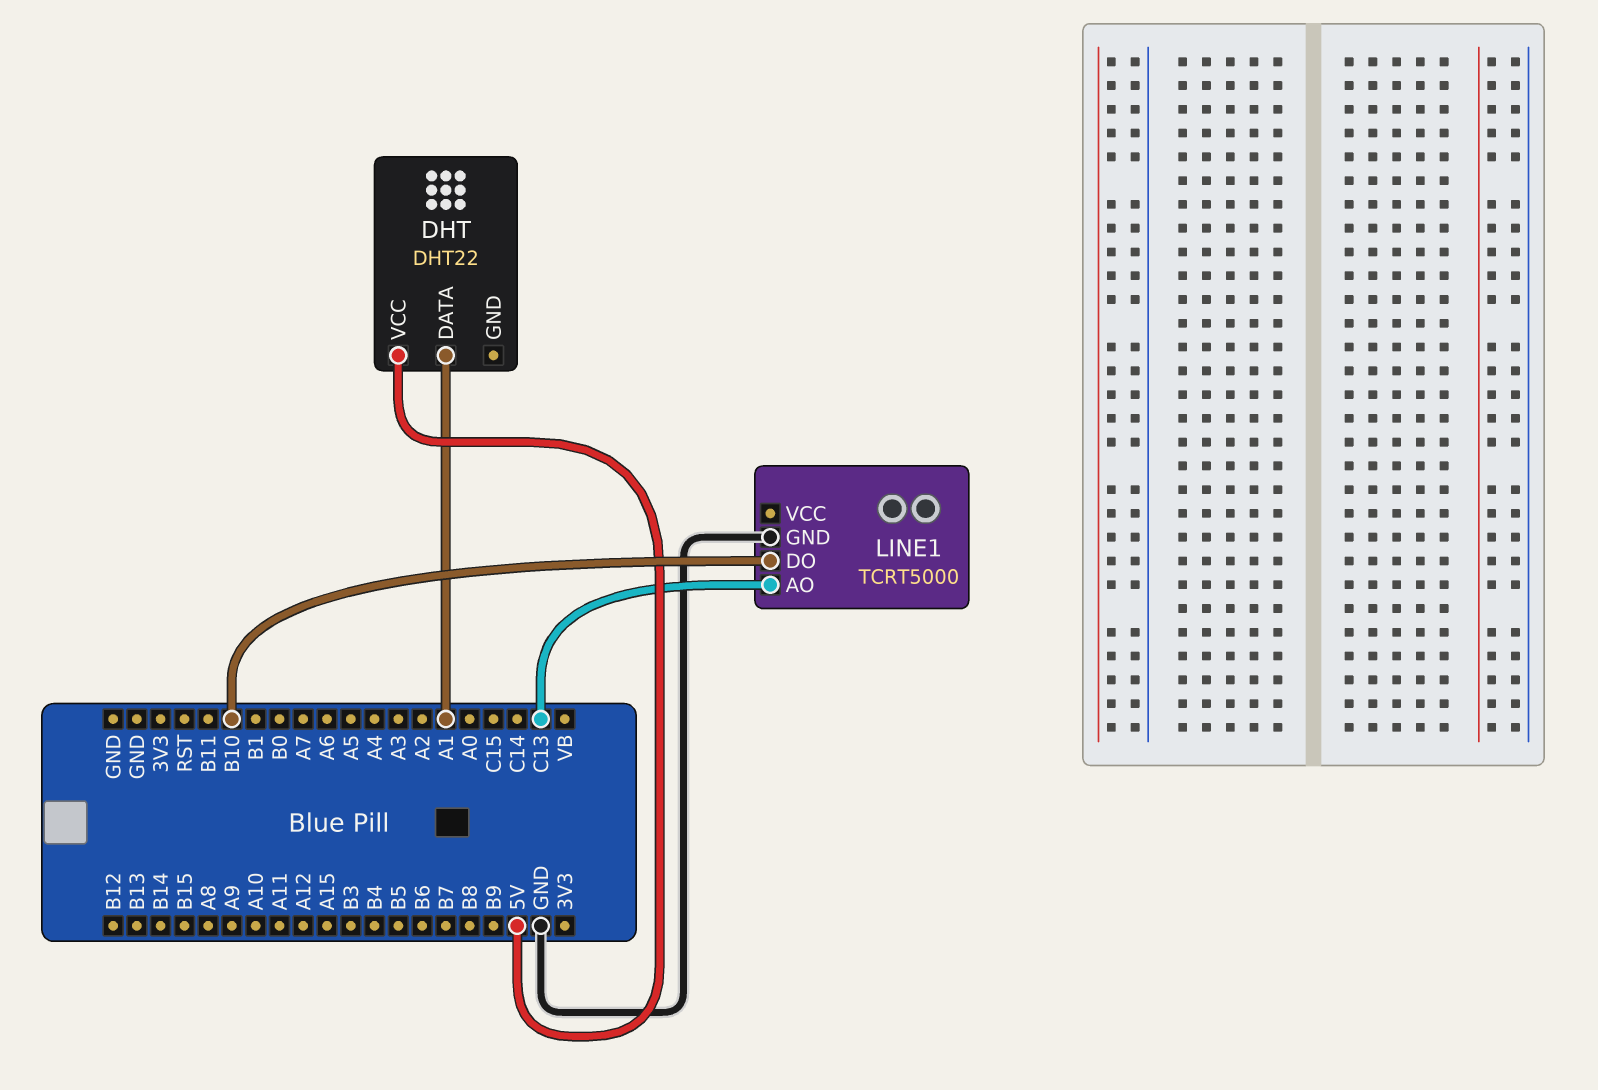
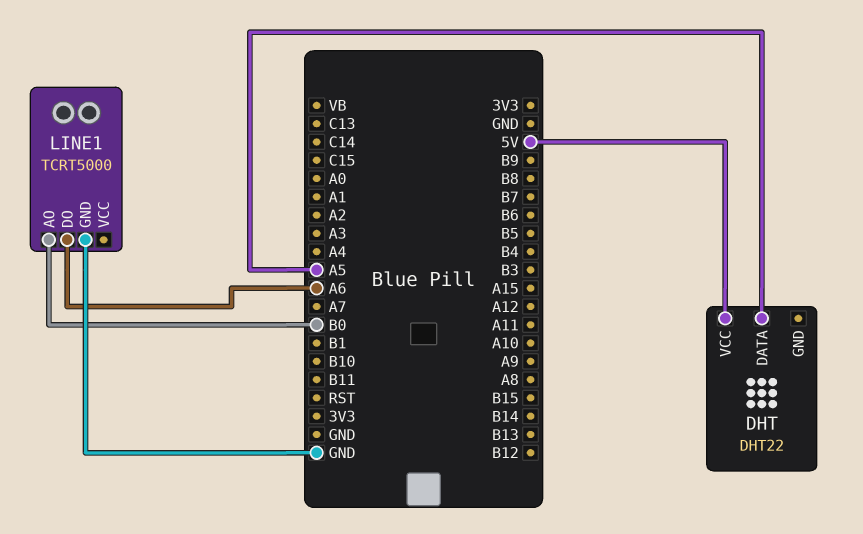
DHT pin DATA: A1 -> A5
LINE1 pin AO: C13 -> B0
LINE1 pin DO: B10 -> A6

